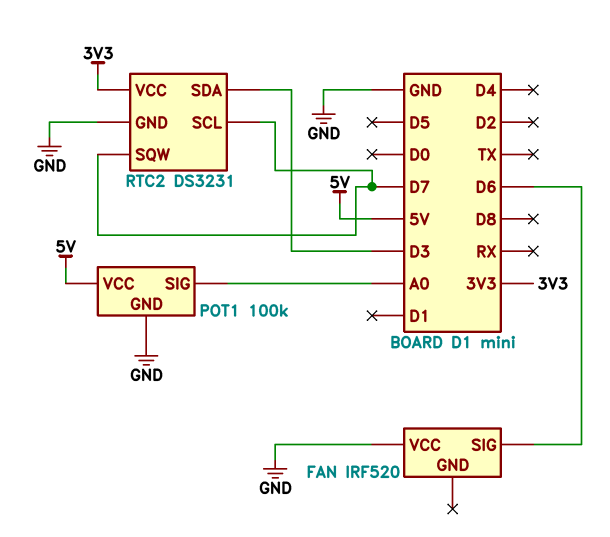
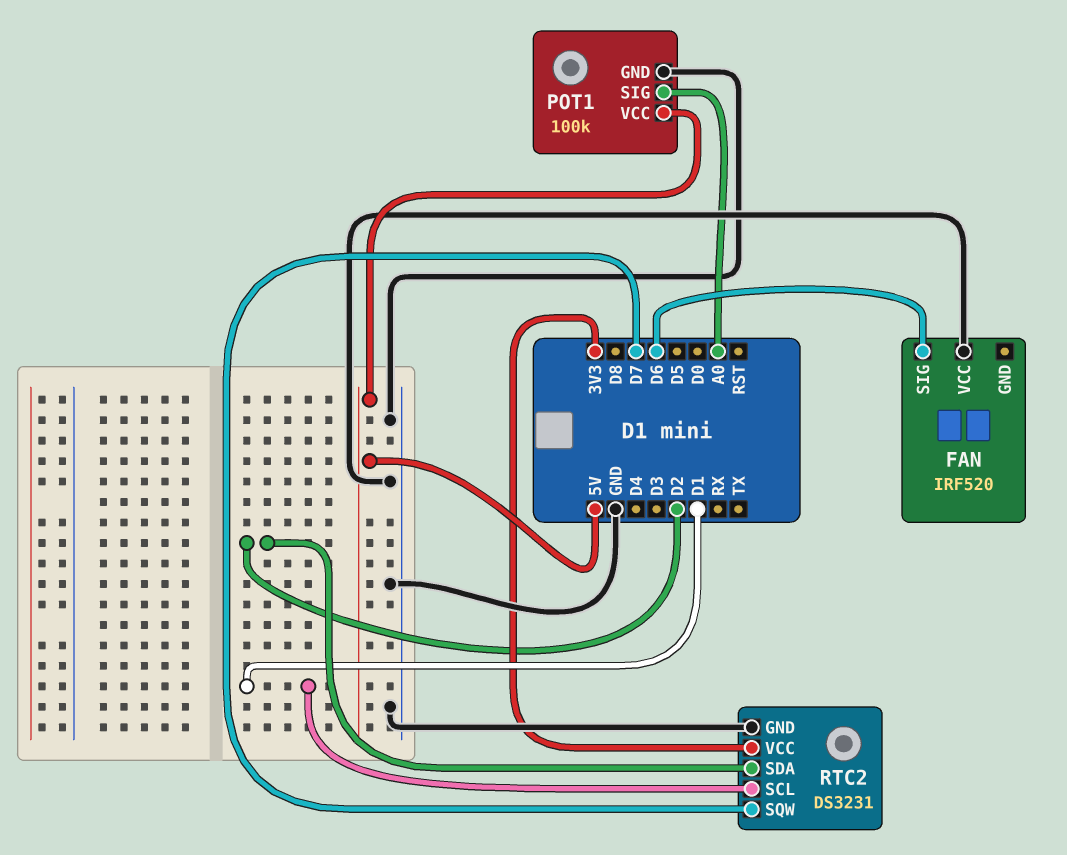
RTC2 pin SCL: D7 -> D1
RTC2 pin SDA: D3 -> D2

